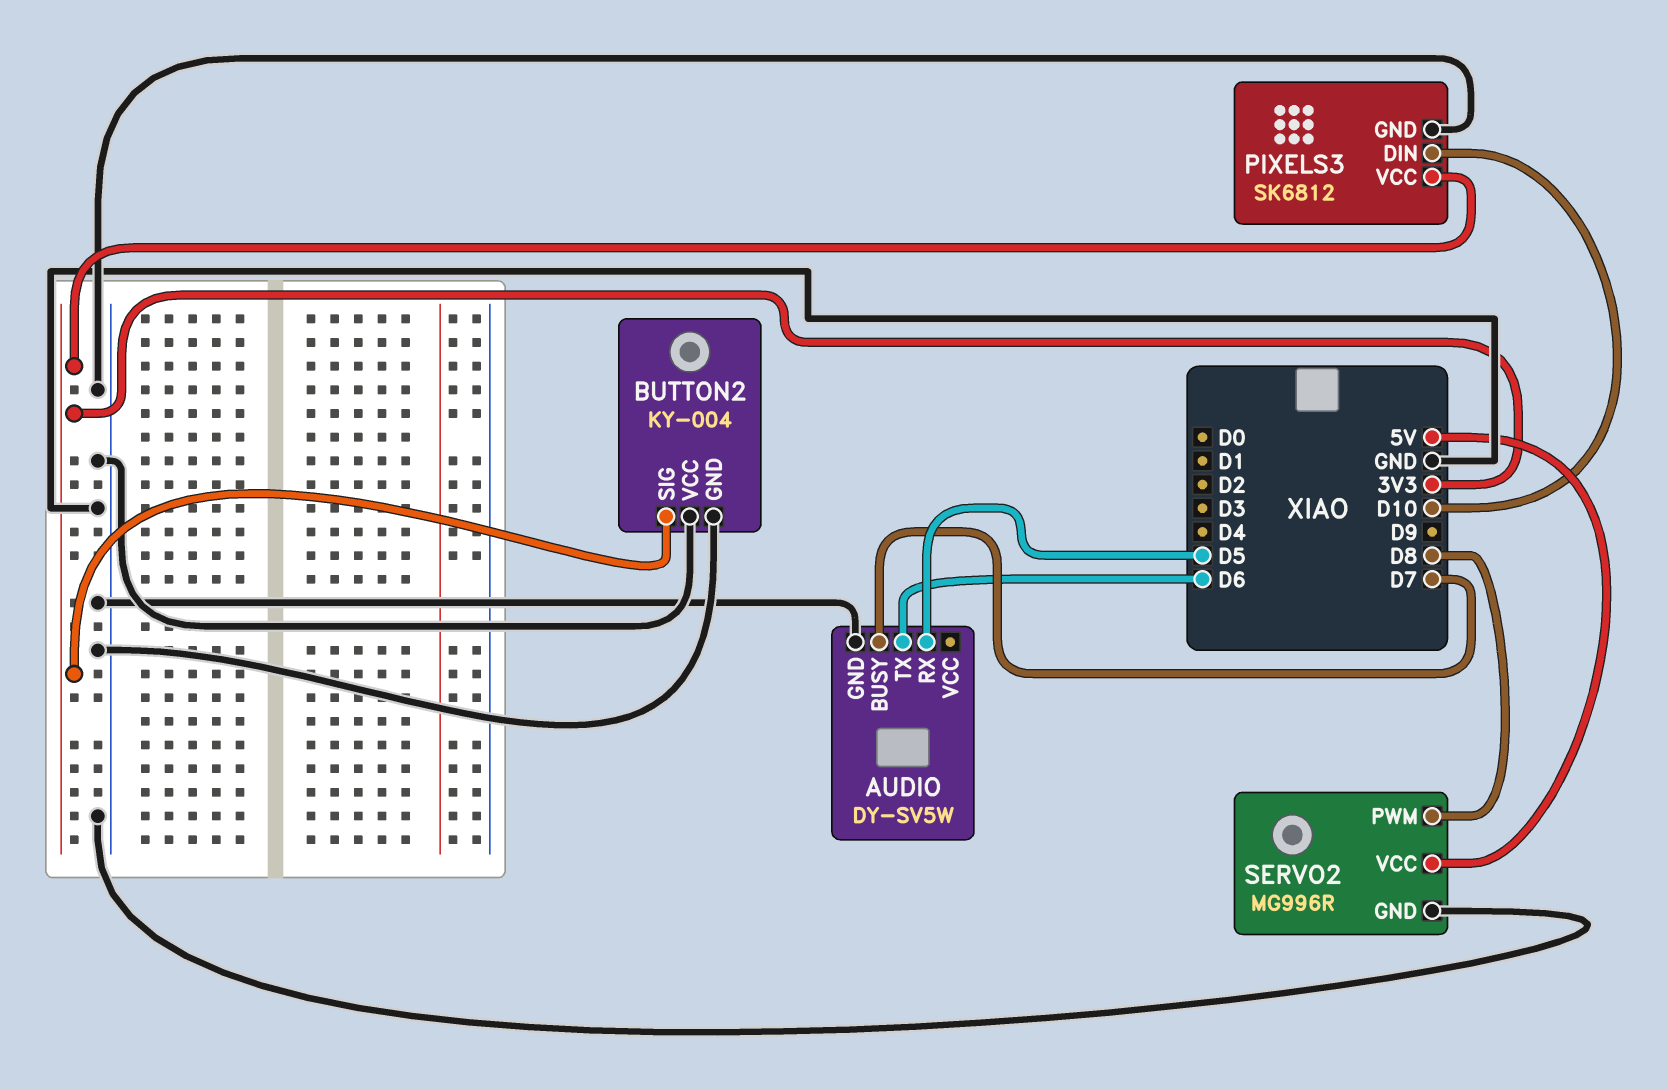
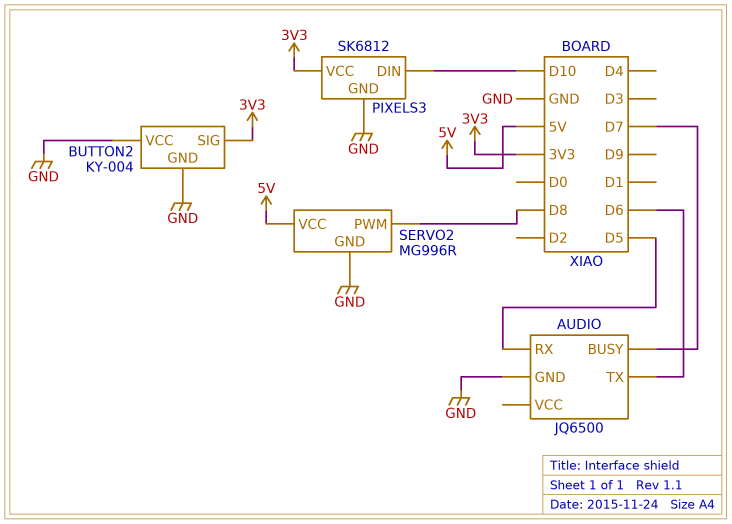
AUDIO: DY-SV5W -> JQ6500

